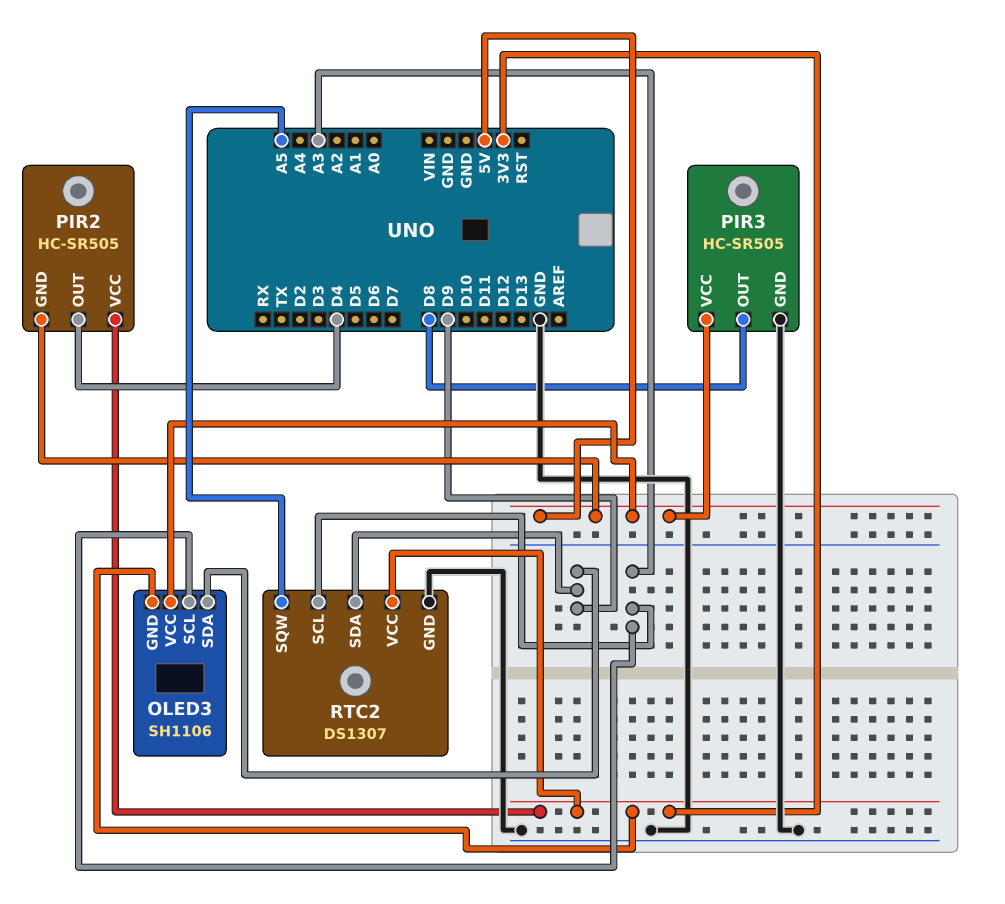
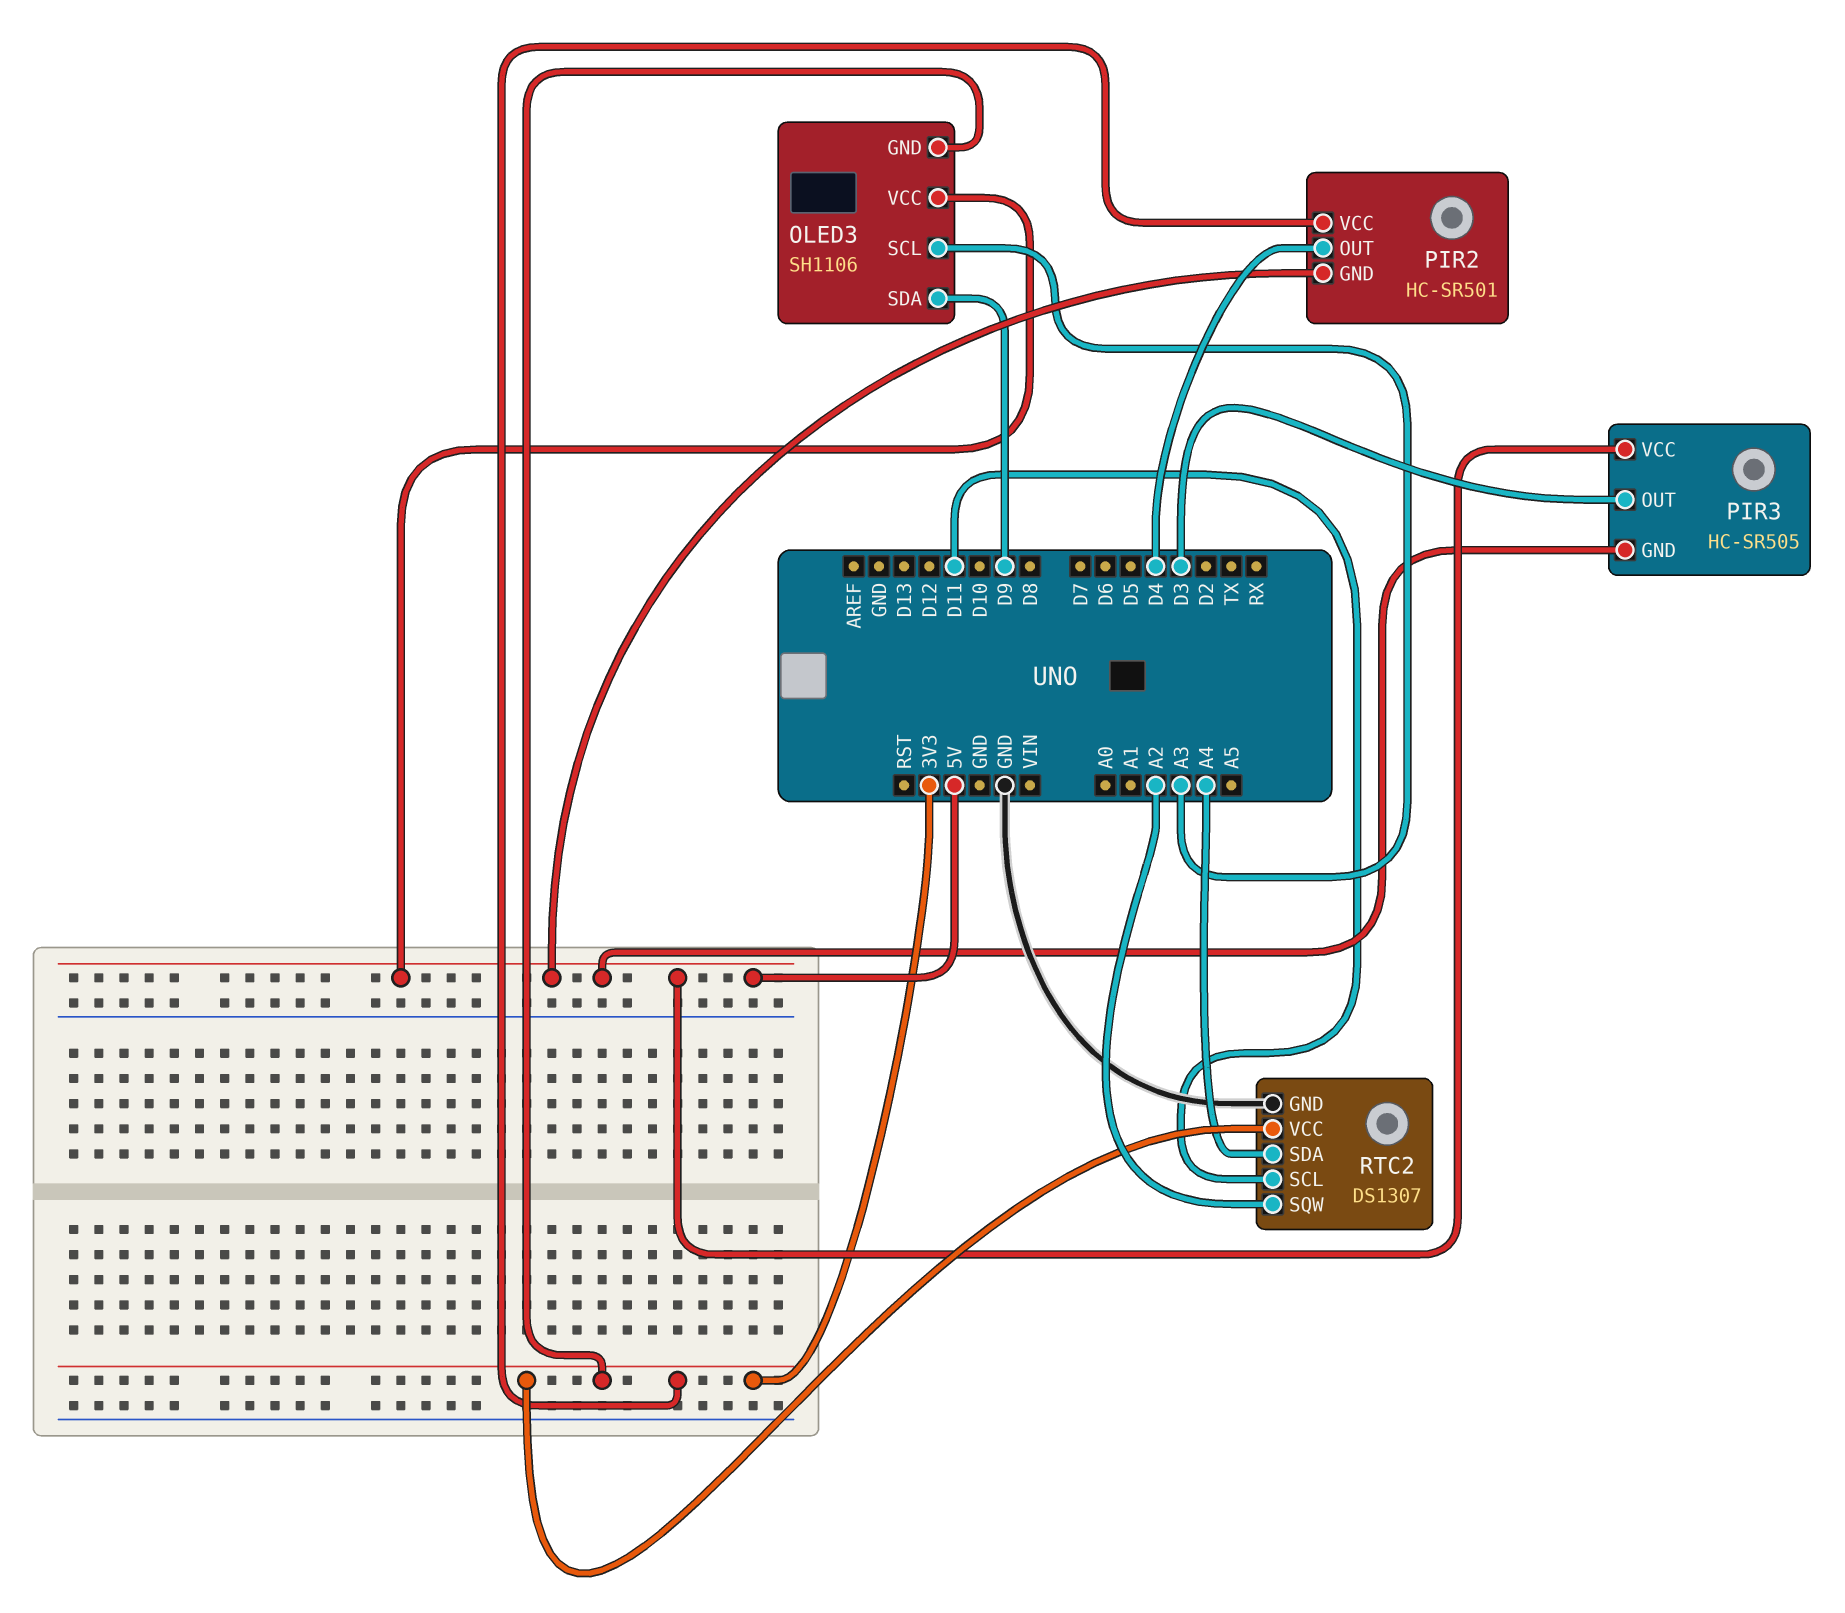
PIR2: HC-SR505 -> HC-SR501
PIR3 pin GND: GND -> 5V
PIR3 pin OUT: D8 -> D3
RTC2 pin SCL: A3 -> D11
RTC2 pin SDA: D9 -> A4
RTC2 pin SQW: A5 -> A2

